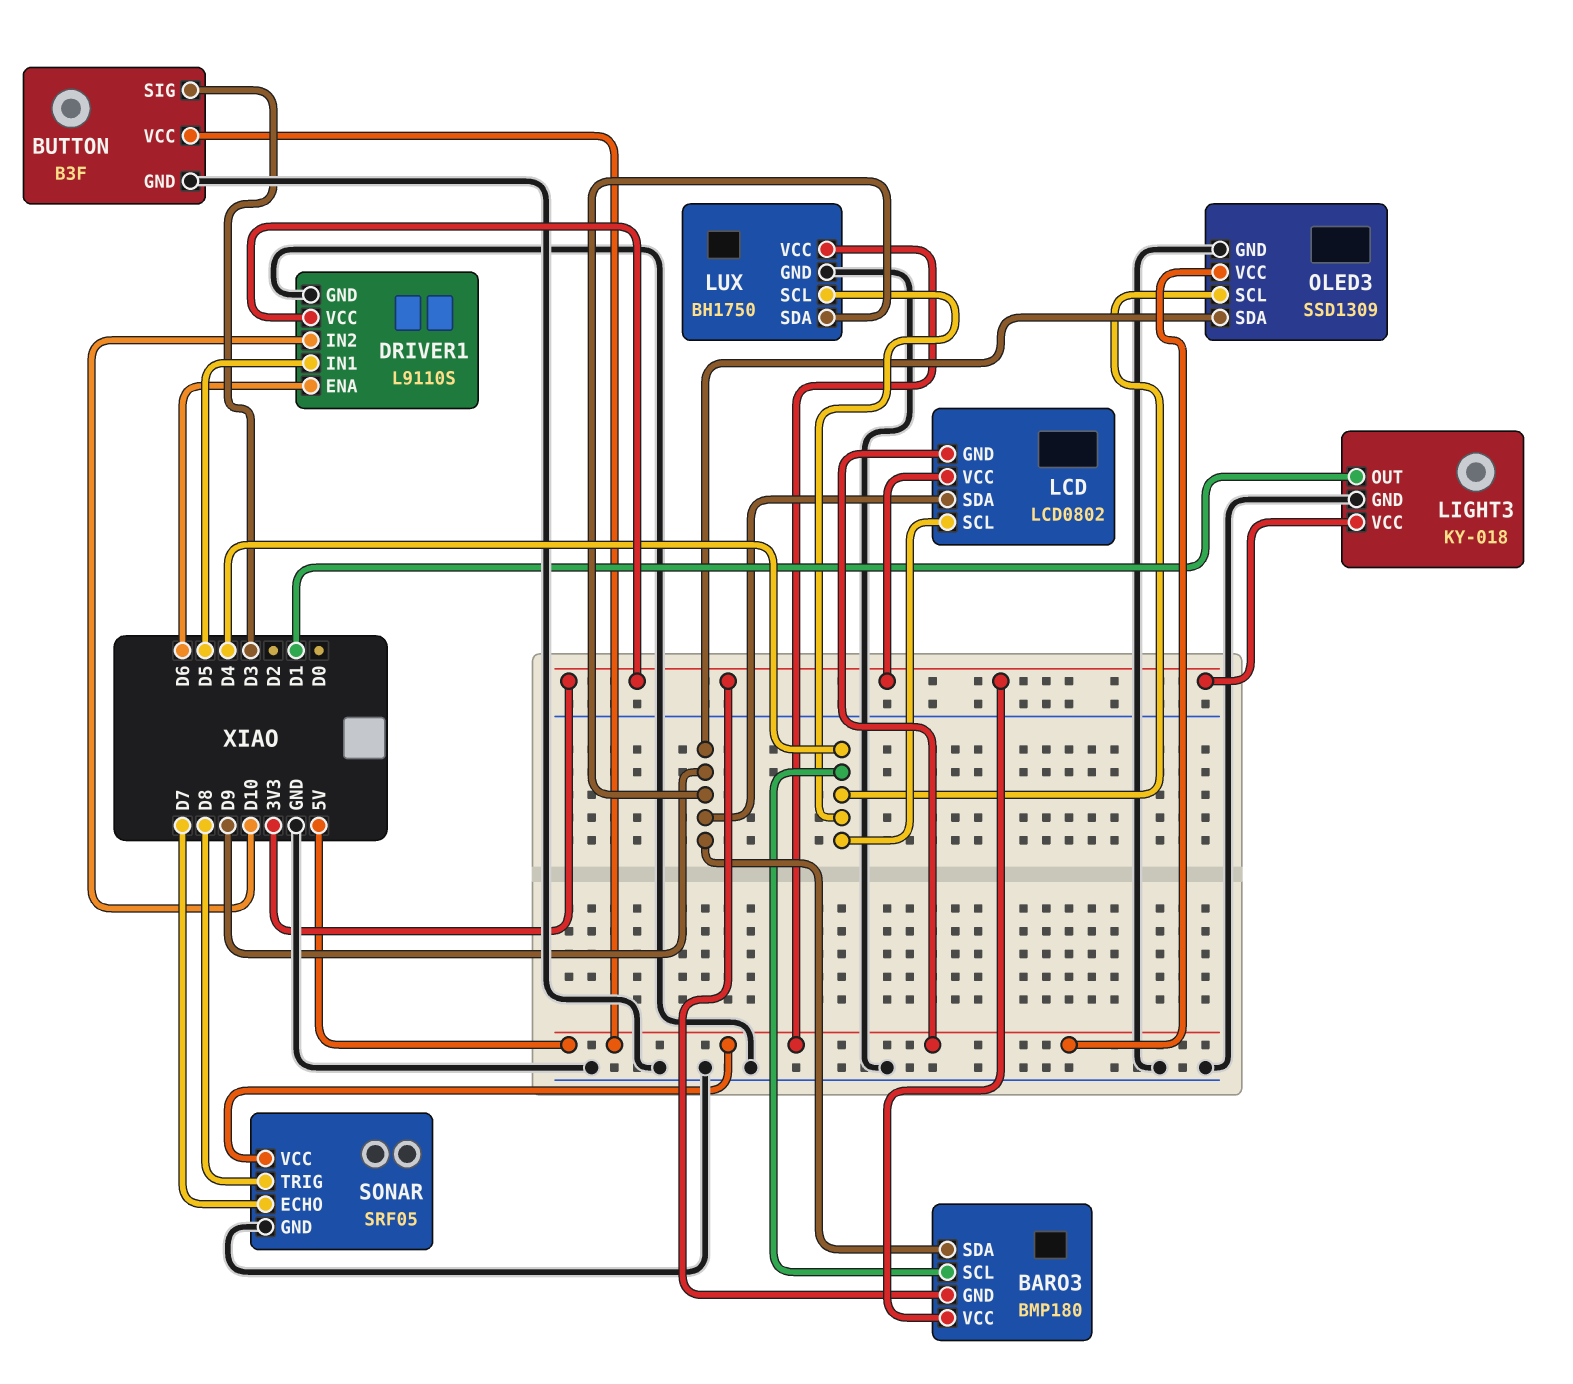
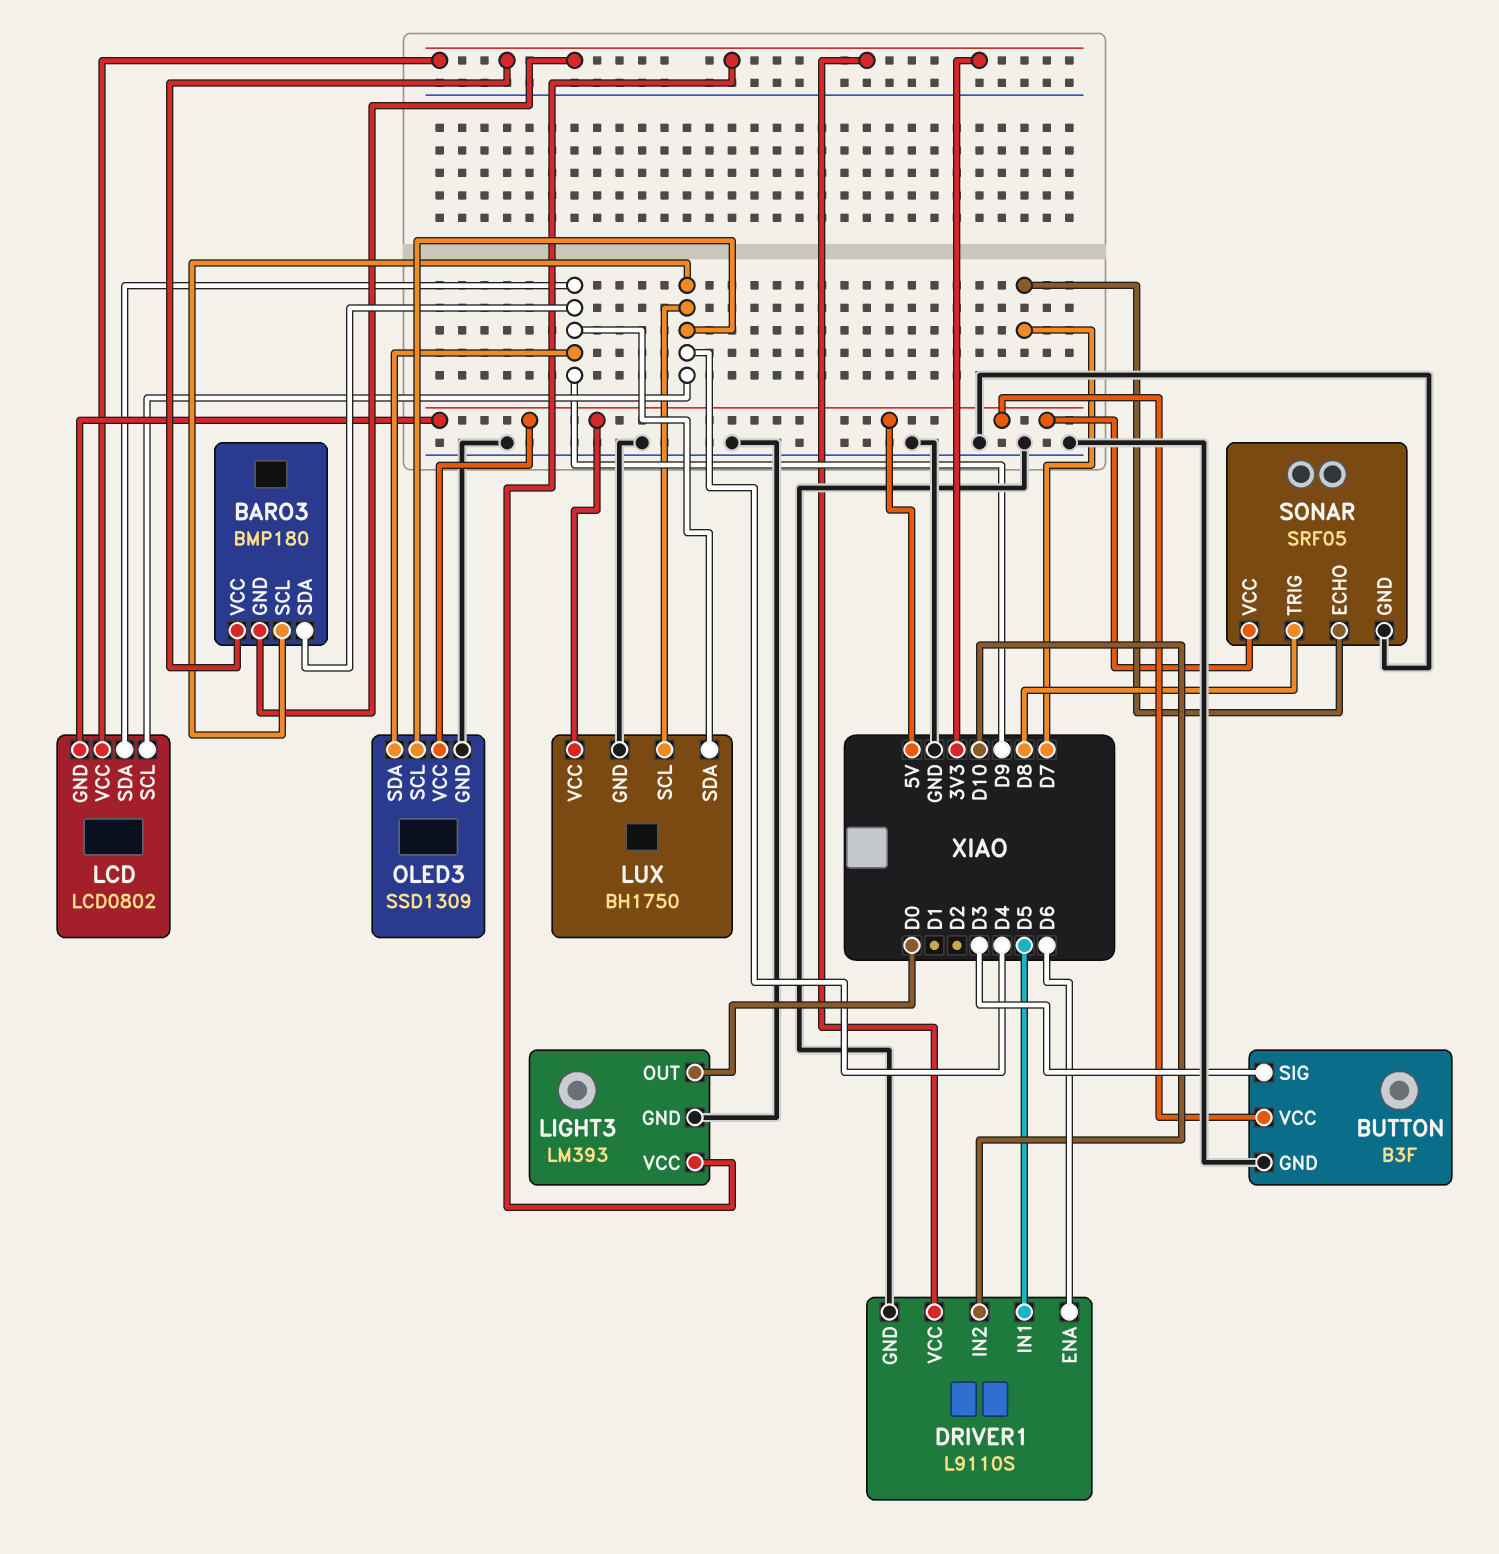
LIGHT3: KY-018 -> LM393
LIGHT3 pin OUT: D1 -> D0

